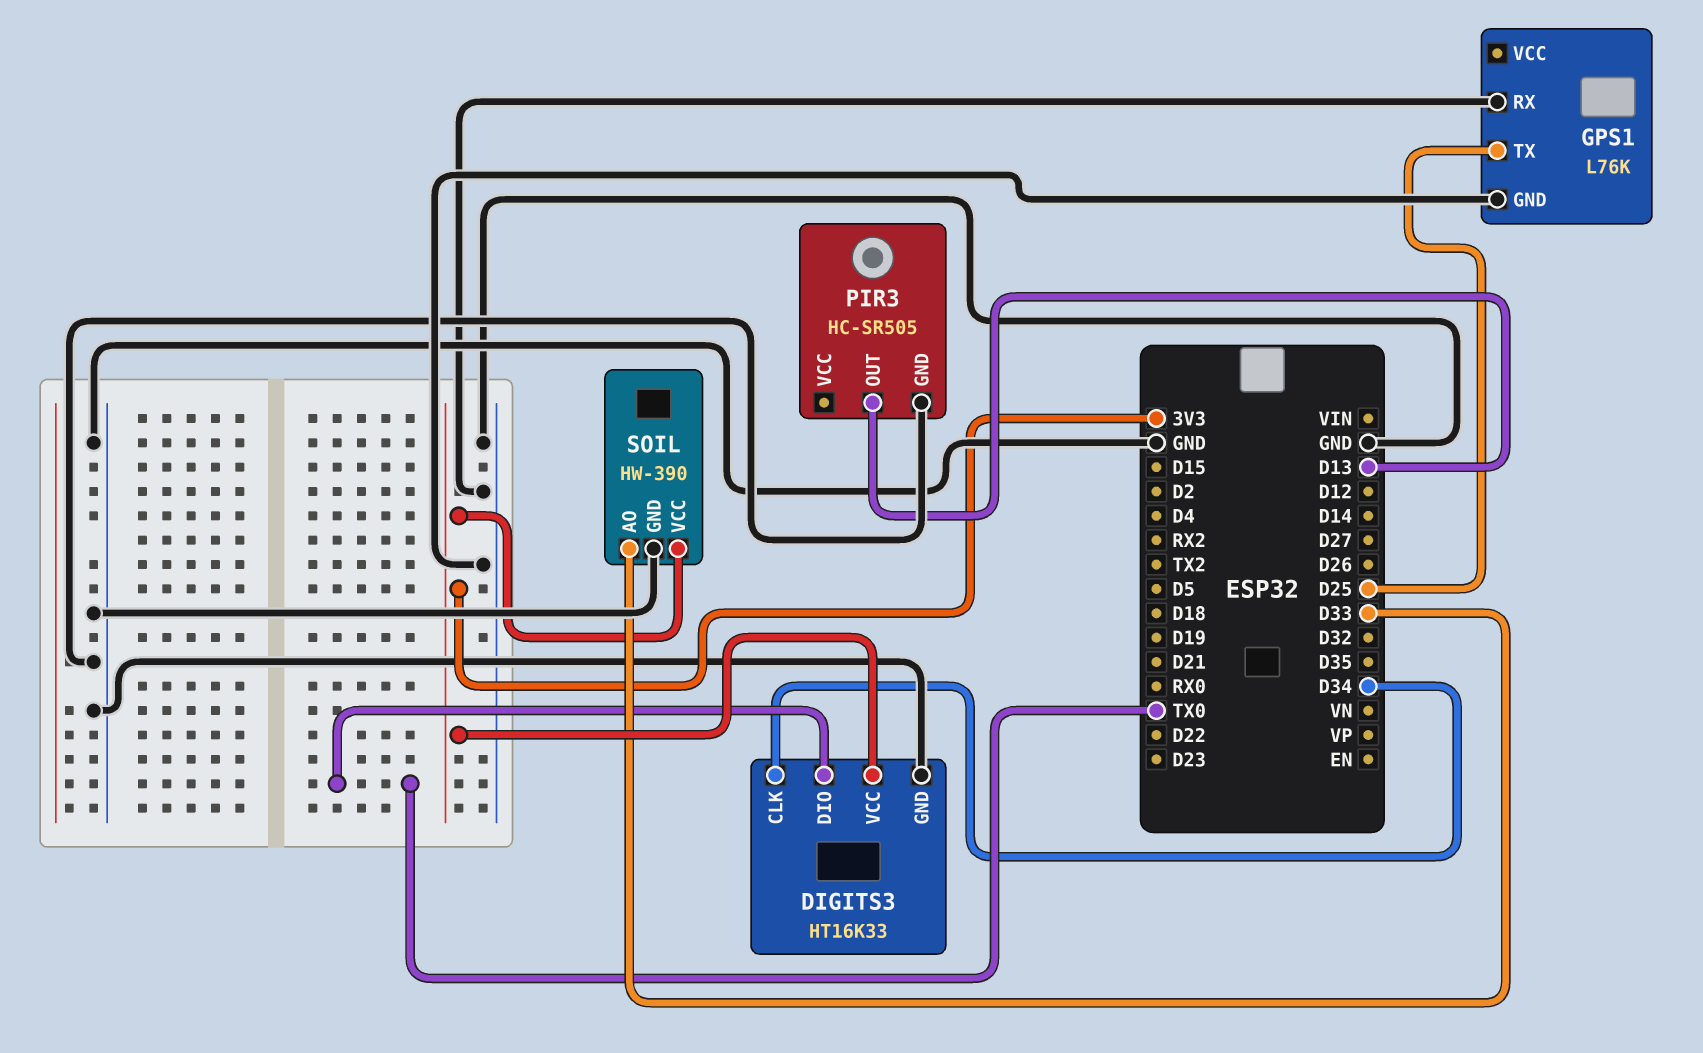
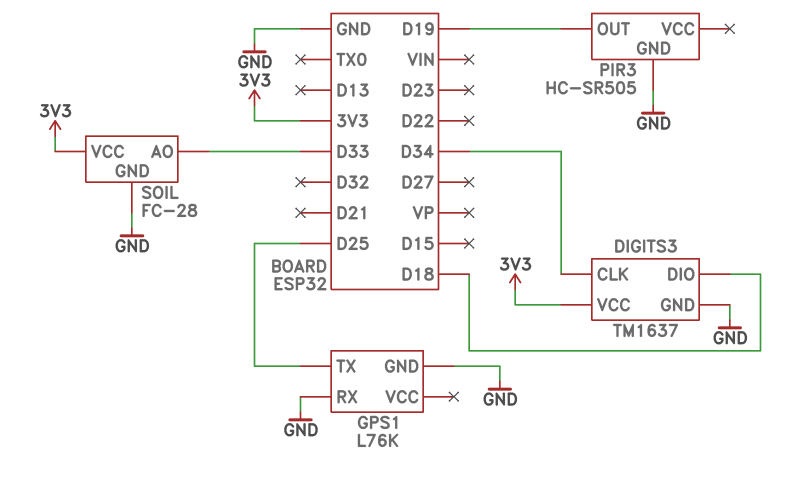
DIGITS3: HT16K33 -> TM1637
DIGITS3 pin DIO: TX0 -> D18
PIR3 pin OUT: D13 -> D19
SOIL: HW-390 -> FC-28

